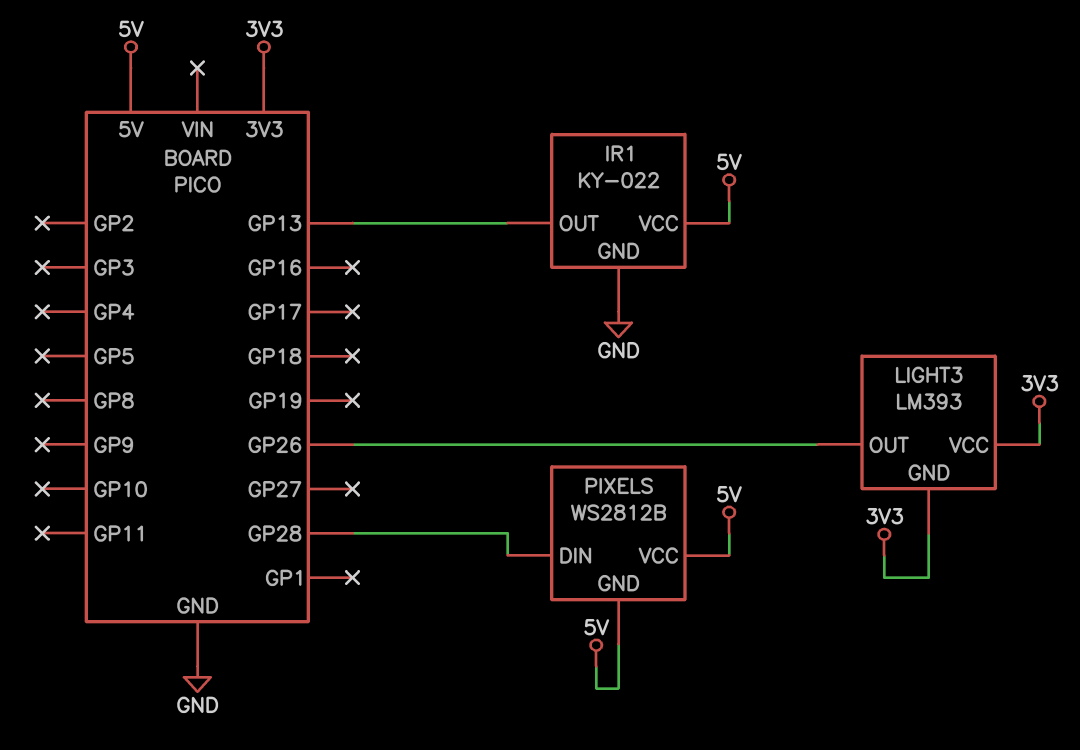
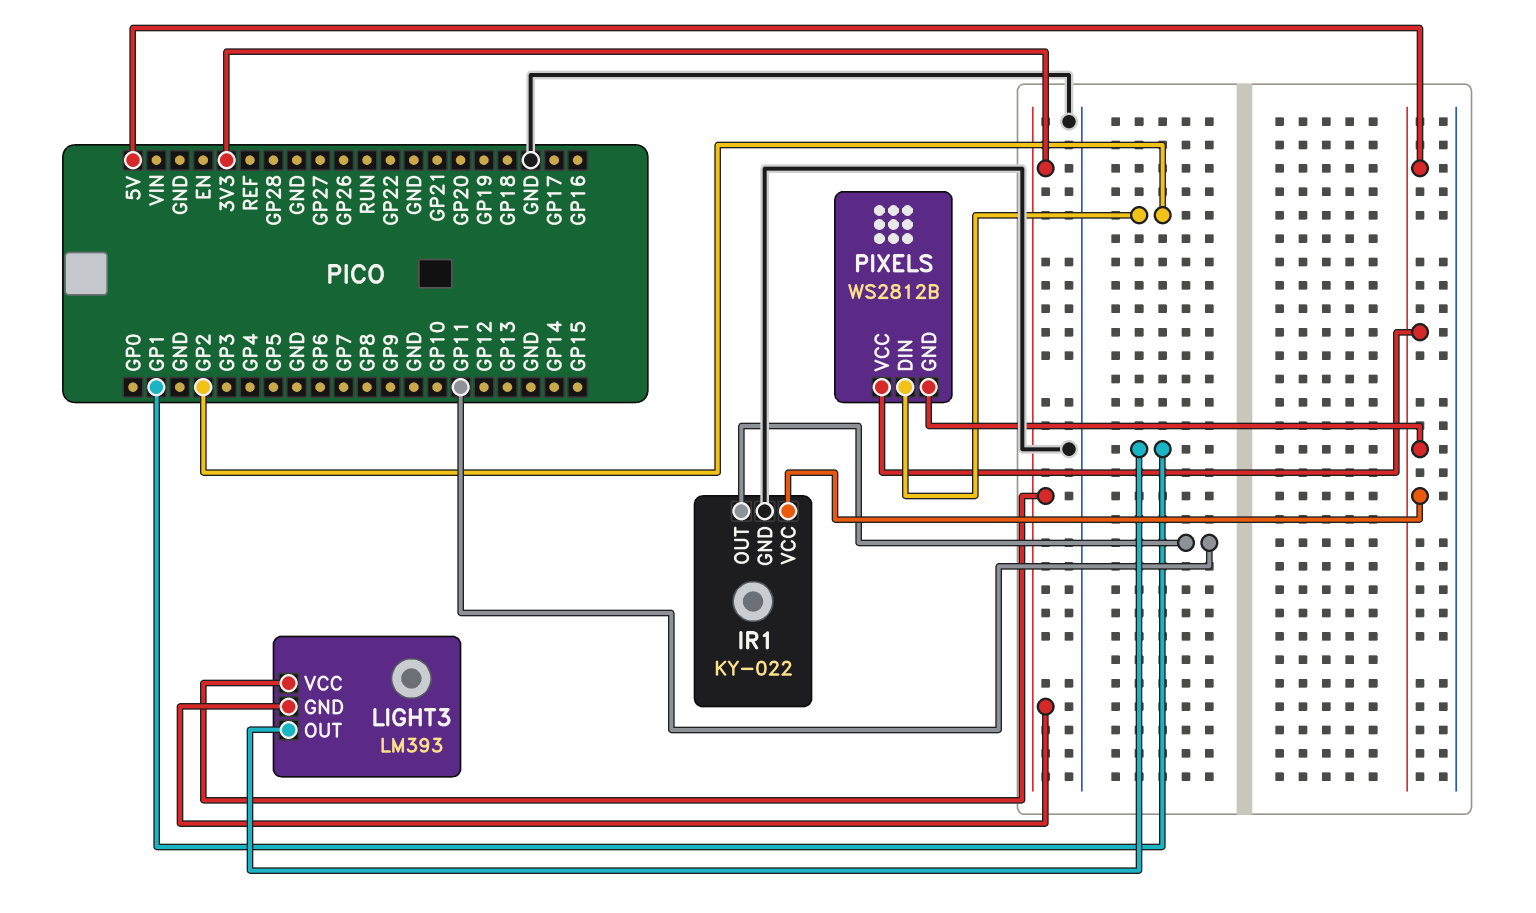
IR1 pin OUT: GP13 -> GP11
LIGHT3 pin OUT: GP26 -> GP1
PIXELS pin DIN: GP28 -> GP2

